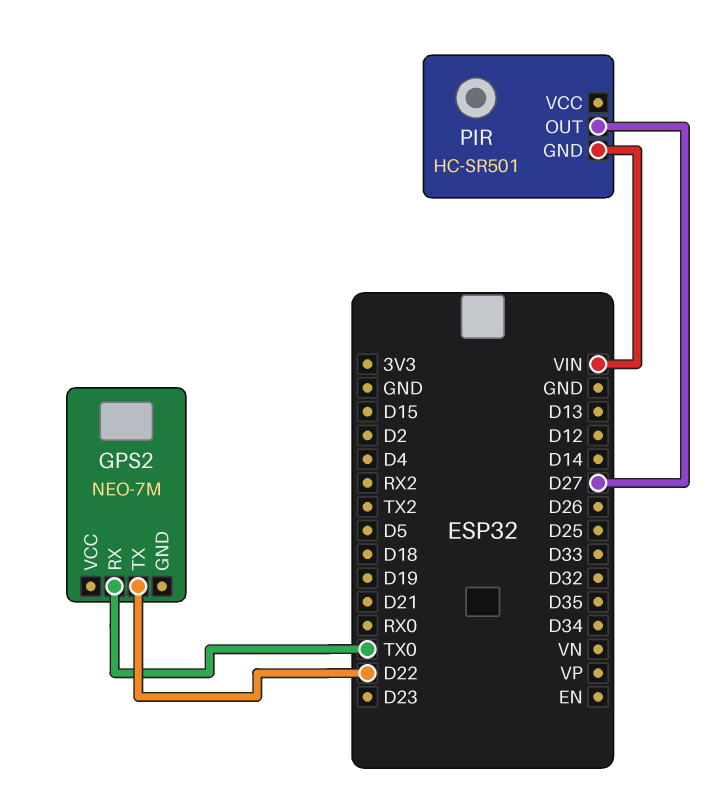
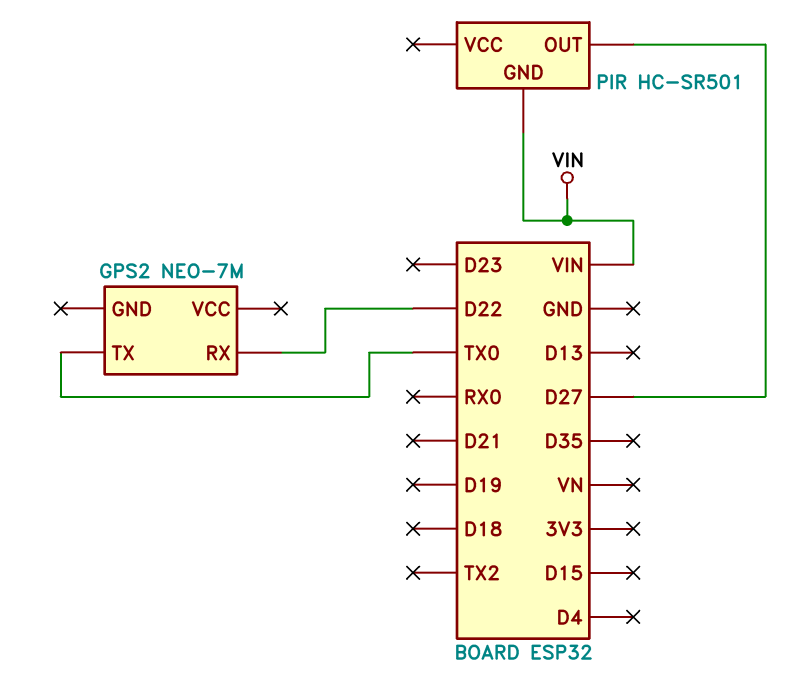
GPS2 pin RX: TX0 -> D22
GPS2 pin TX: D22 -> TX0

